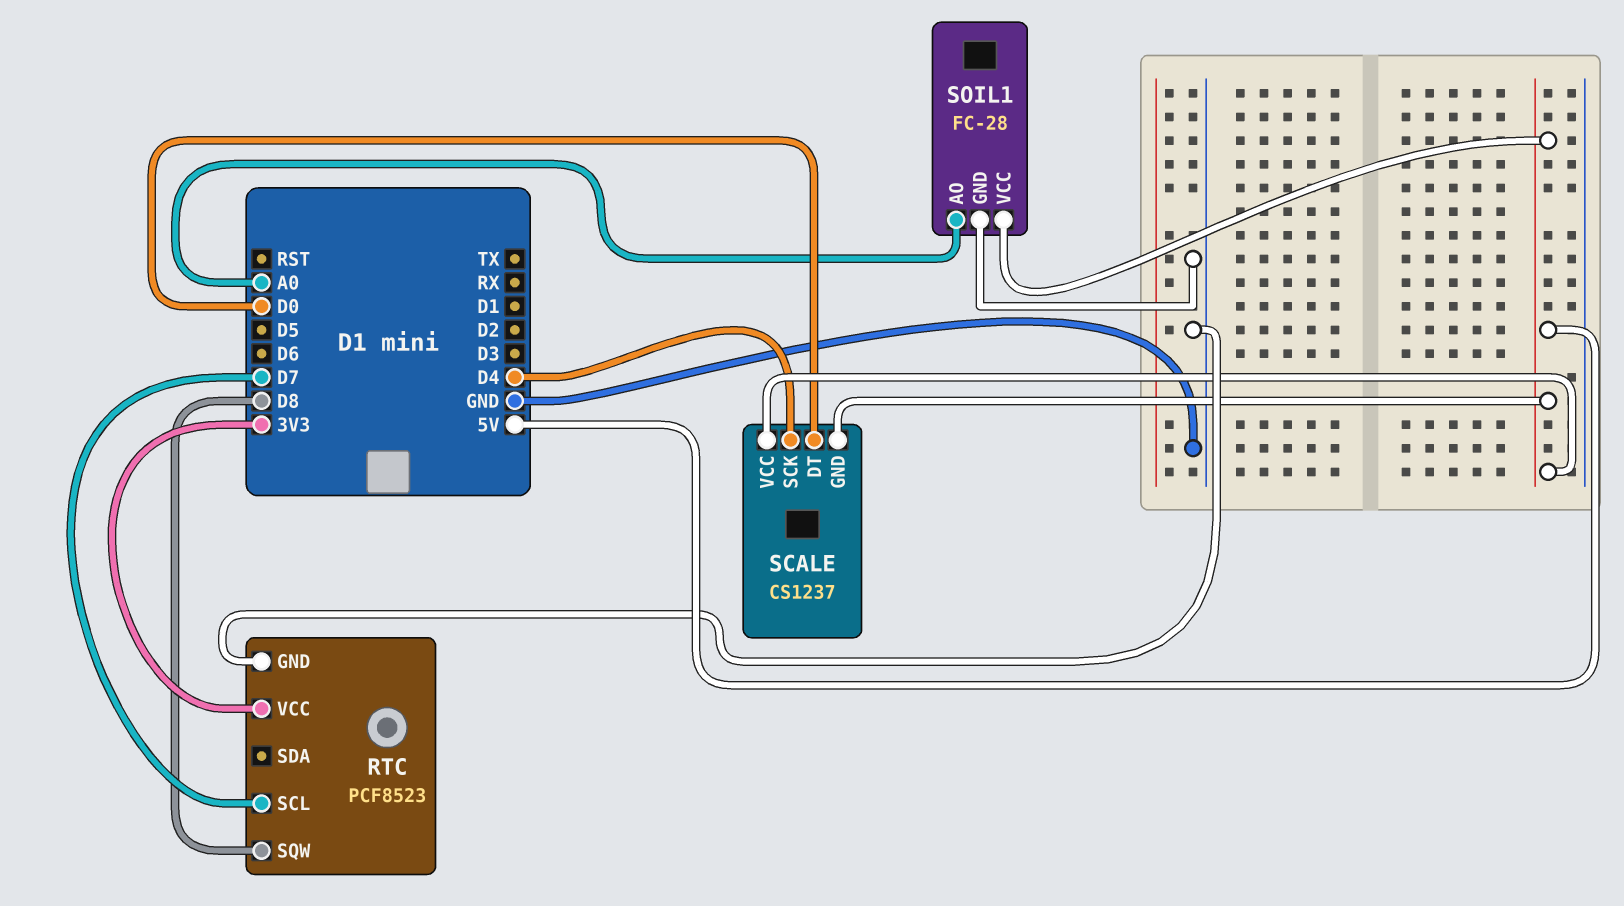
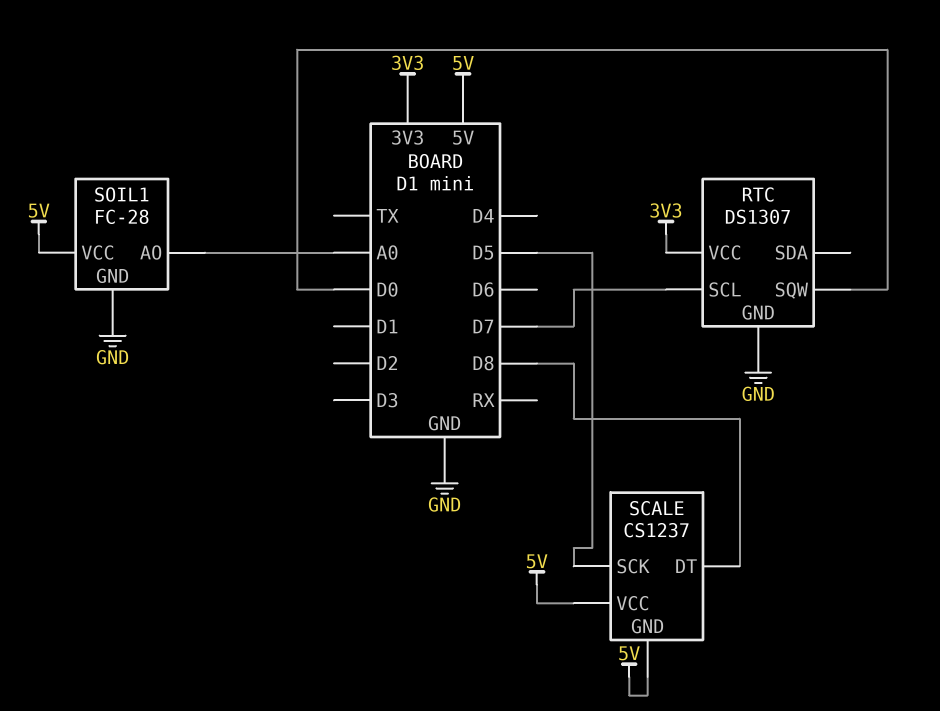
RTC: PCF8523 -> DS1307
RTC pin SQW: D8 -> D0
SCALE pin DT: D0 -> D8
SCALE pin SCK: D4 -> D5

